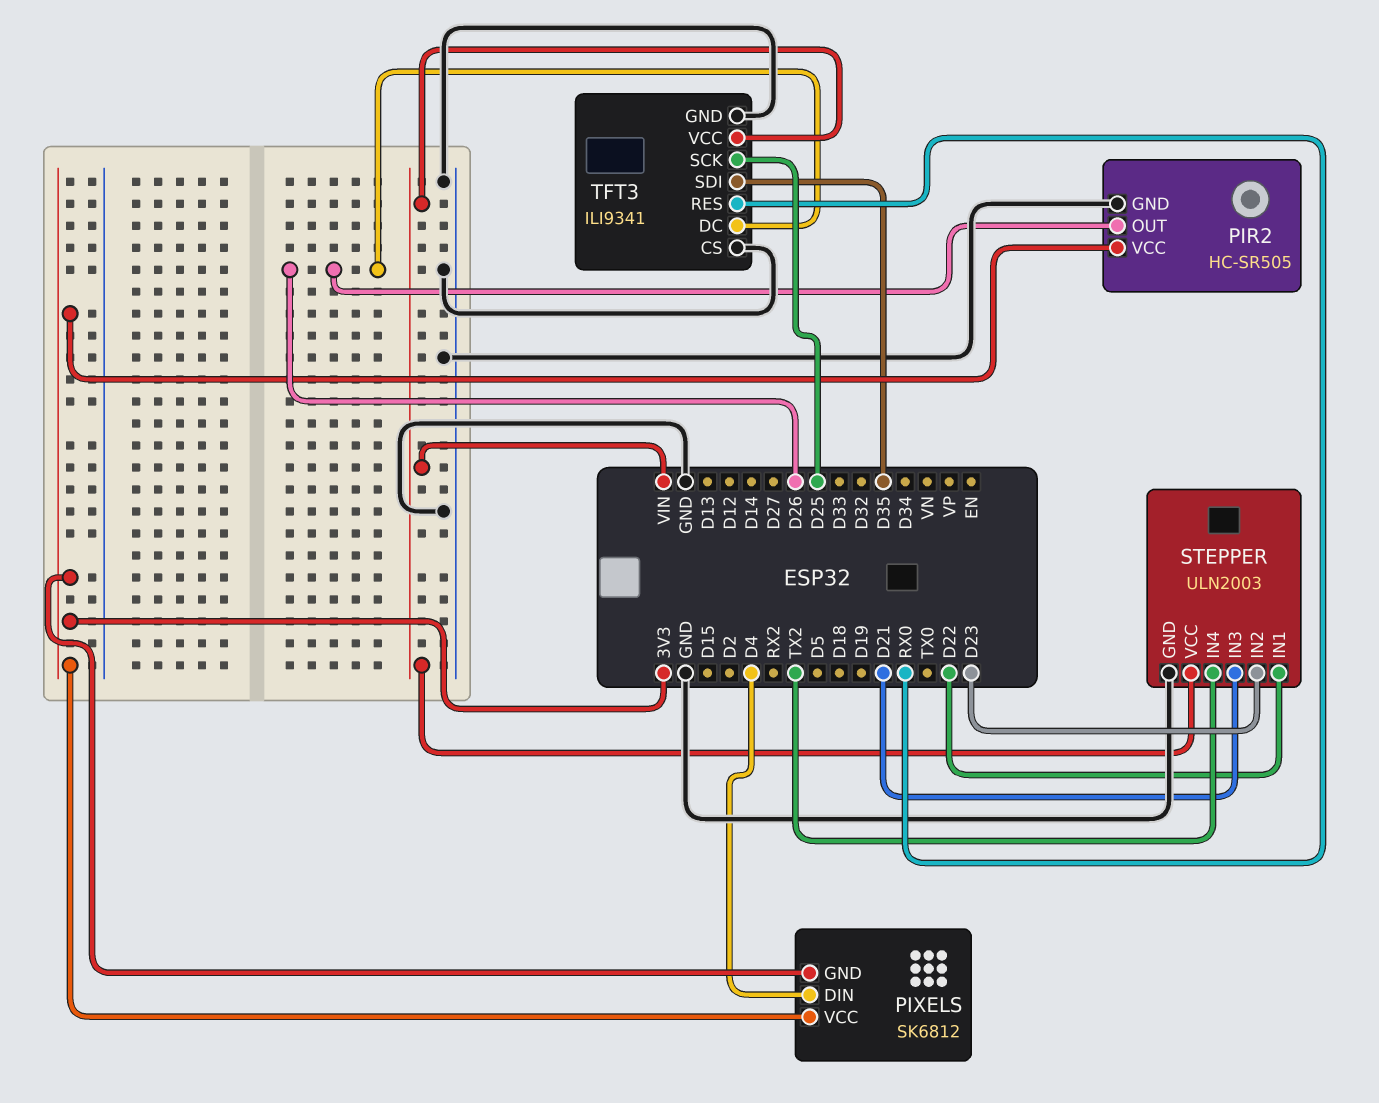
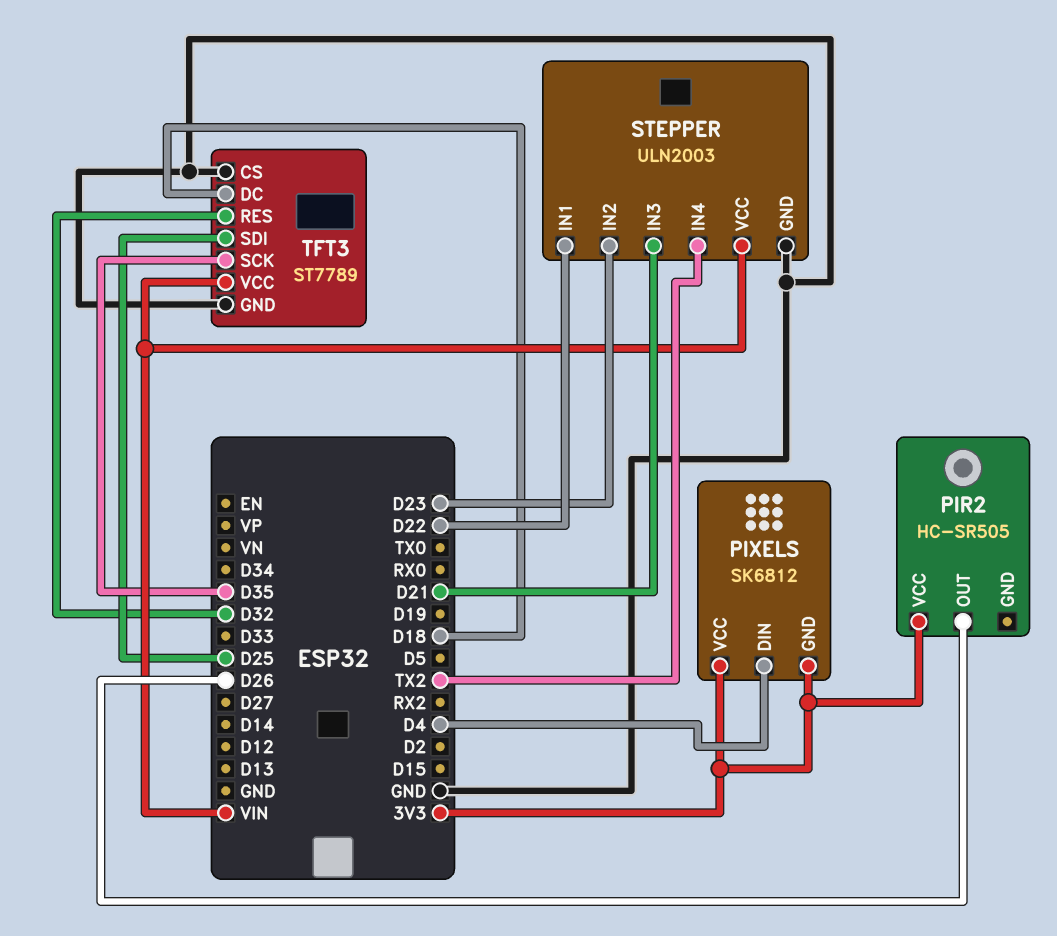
PIR2 pin GND: GND -> none
TFT3: ILI9341 -> ST7789
TFT3 pin DC: D26 -> D18
TFT3 pin RES: RX0 -> D32
TFT3 pin SCK: D25 -> D35
TFT3 pin SDI: D35 -> D25

